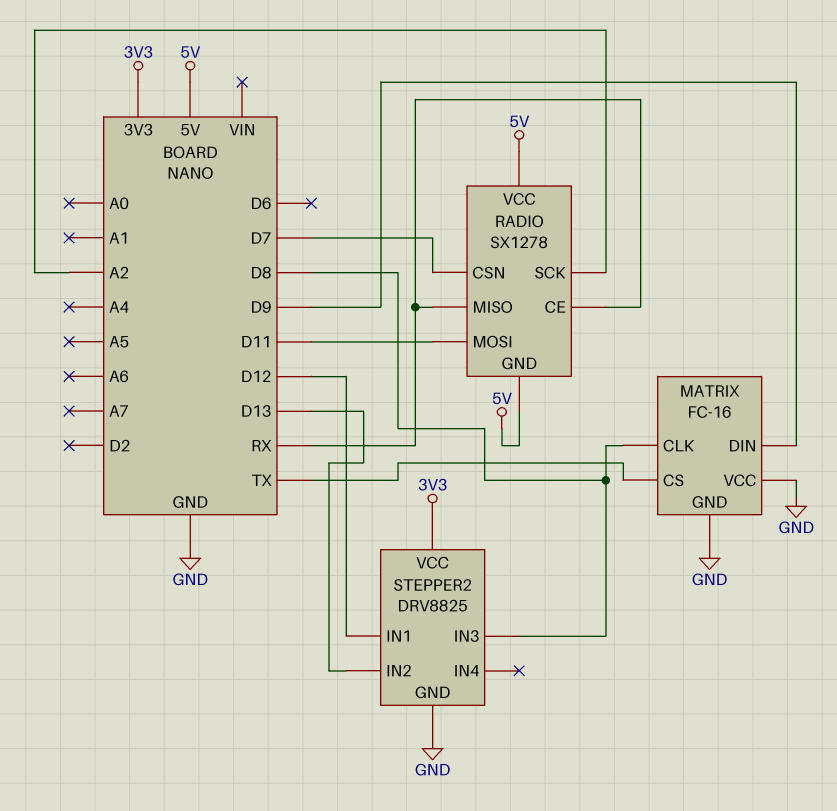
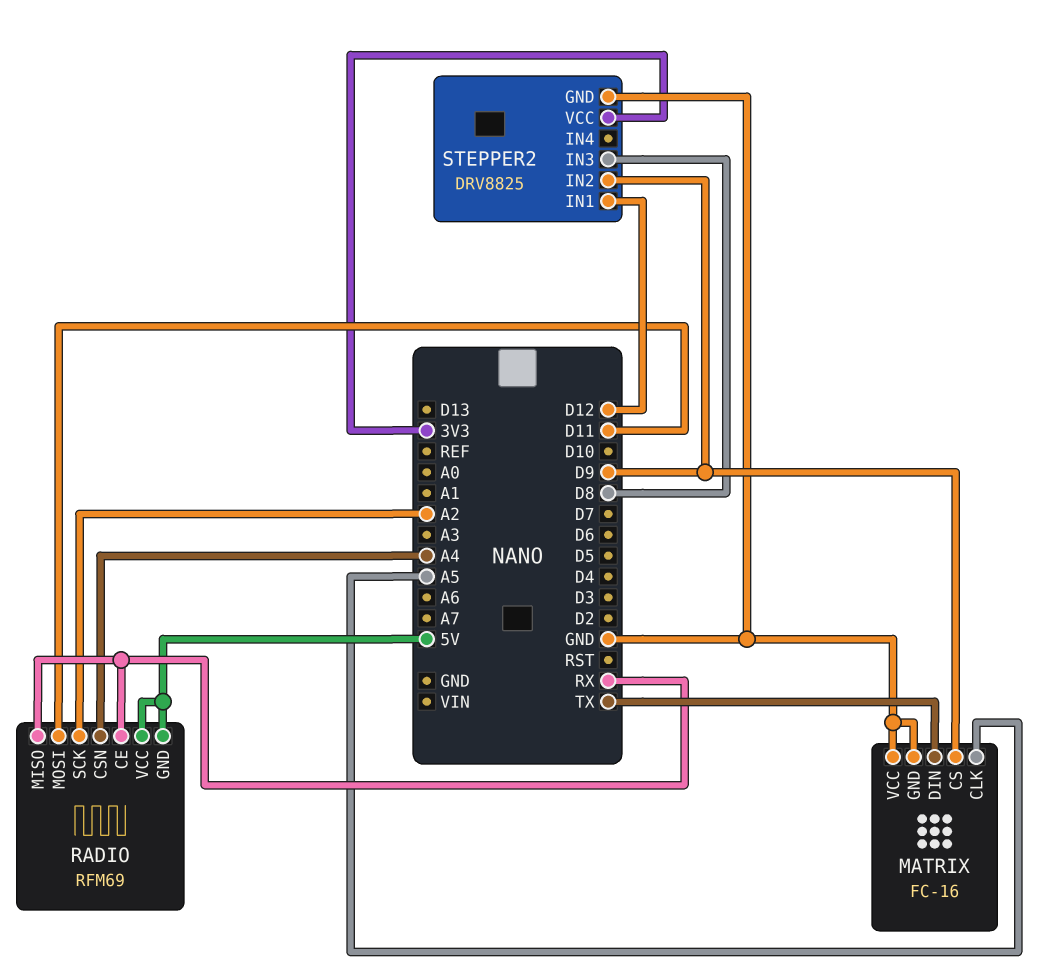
MATRIX pin CLK: D8 -> A5
MATRIX pin CS: TX -> D9
MATRIX pin DIN: D9 -> TX
RADIO: SX1278 -> RFM69
RADIO pin CSN: D7 -> A4
STEPPER2 pin IN2: D13 -> D9

